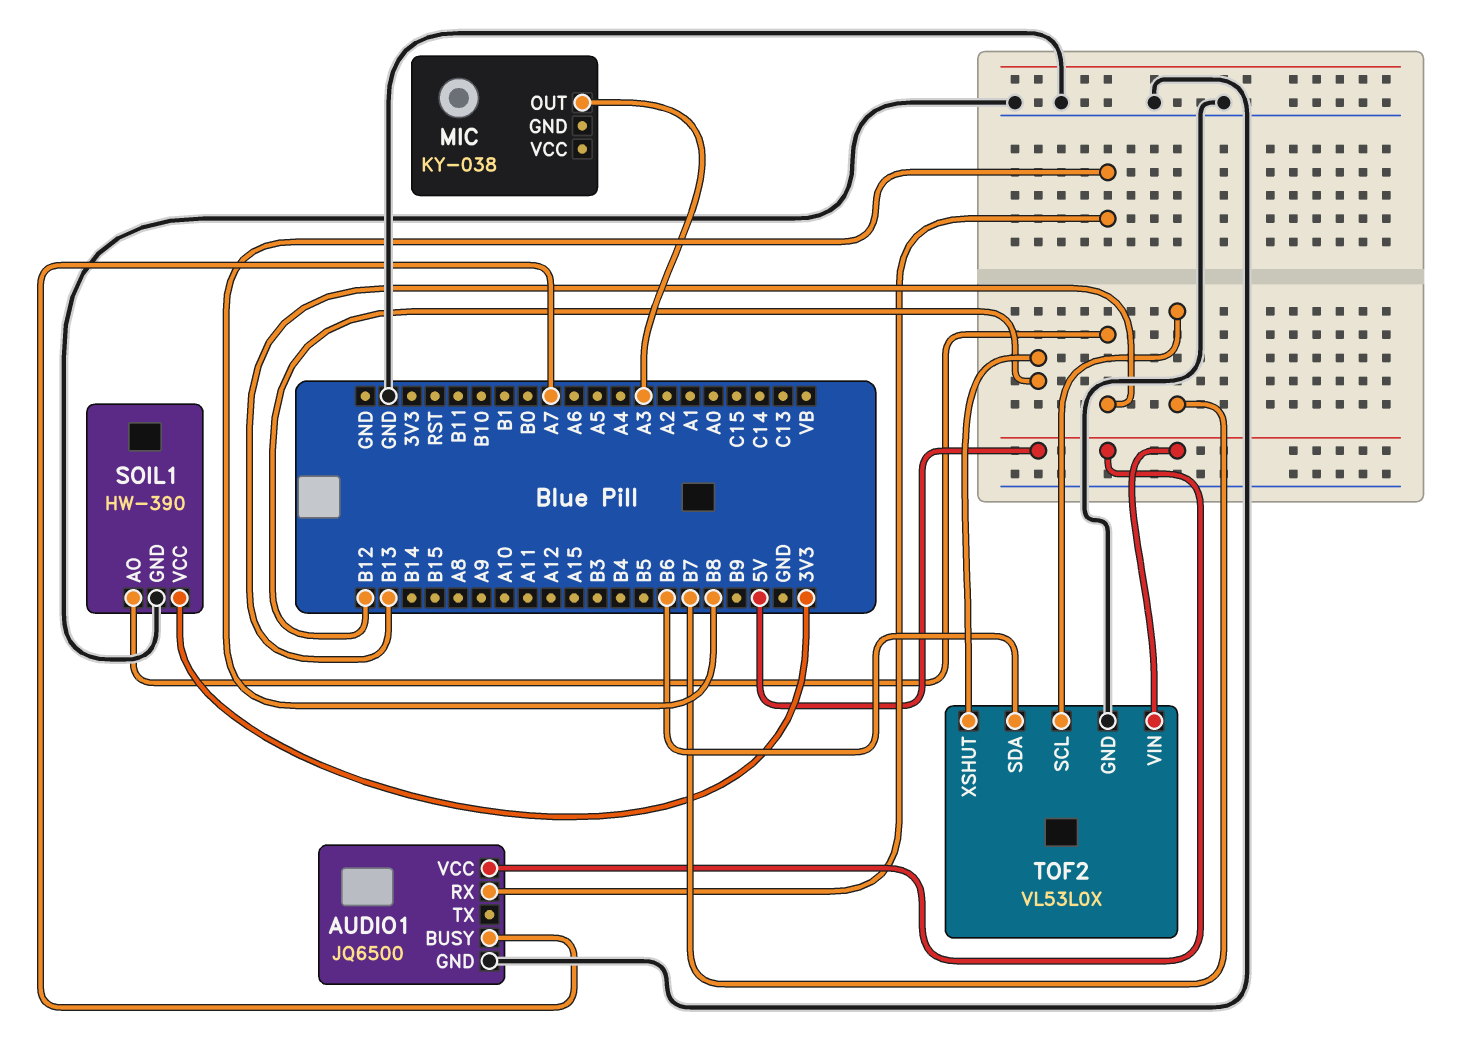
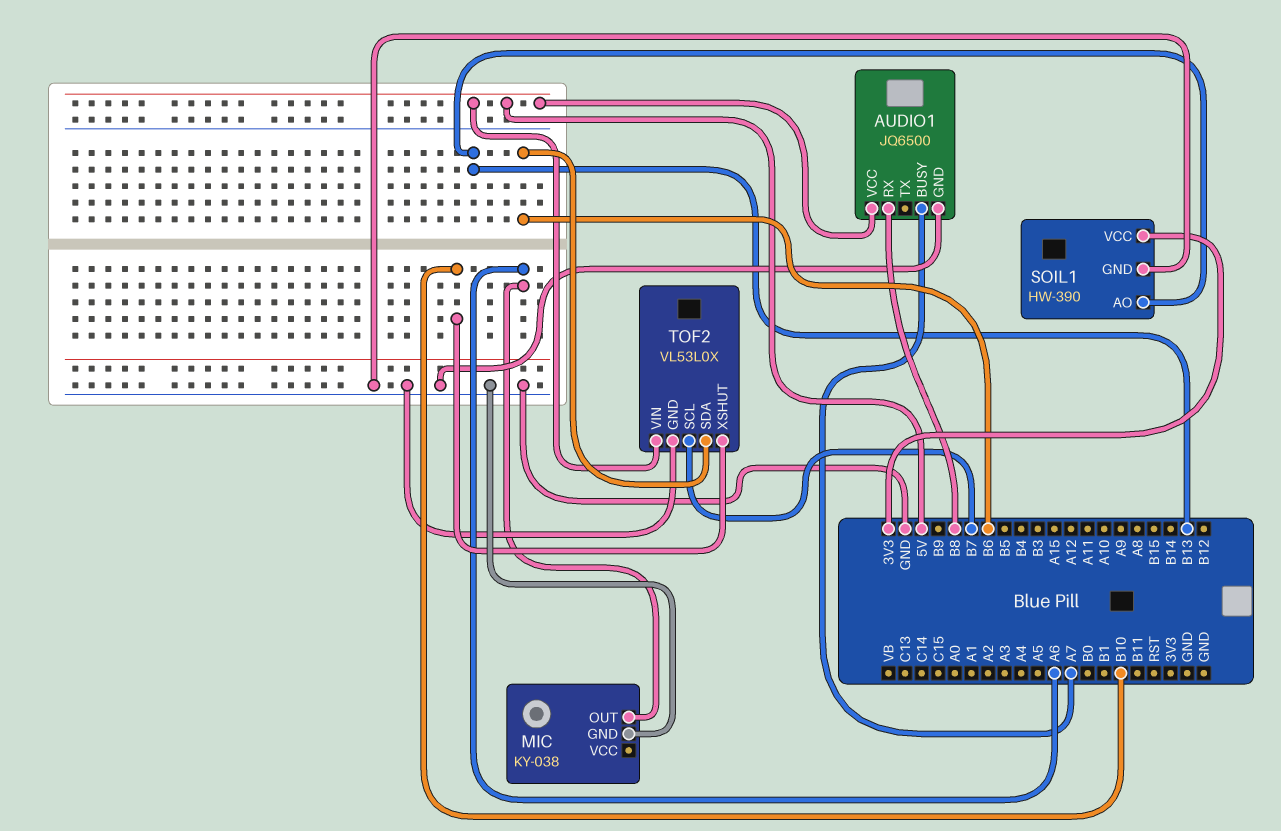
MIC pin GND: none -> GND
MIC pin OUT: A3 -> A6
TOF2 pin XSHUT: B12 -> B10

